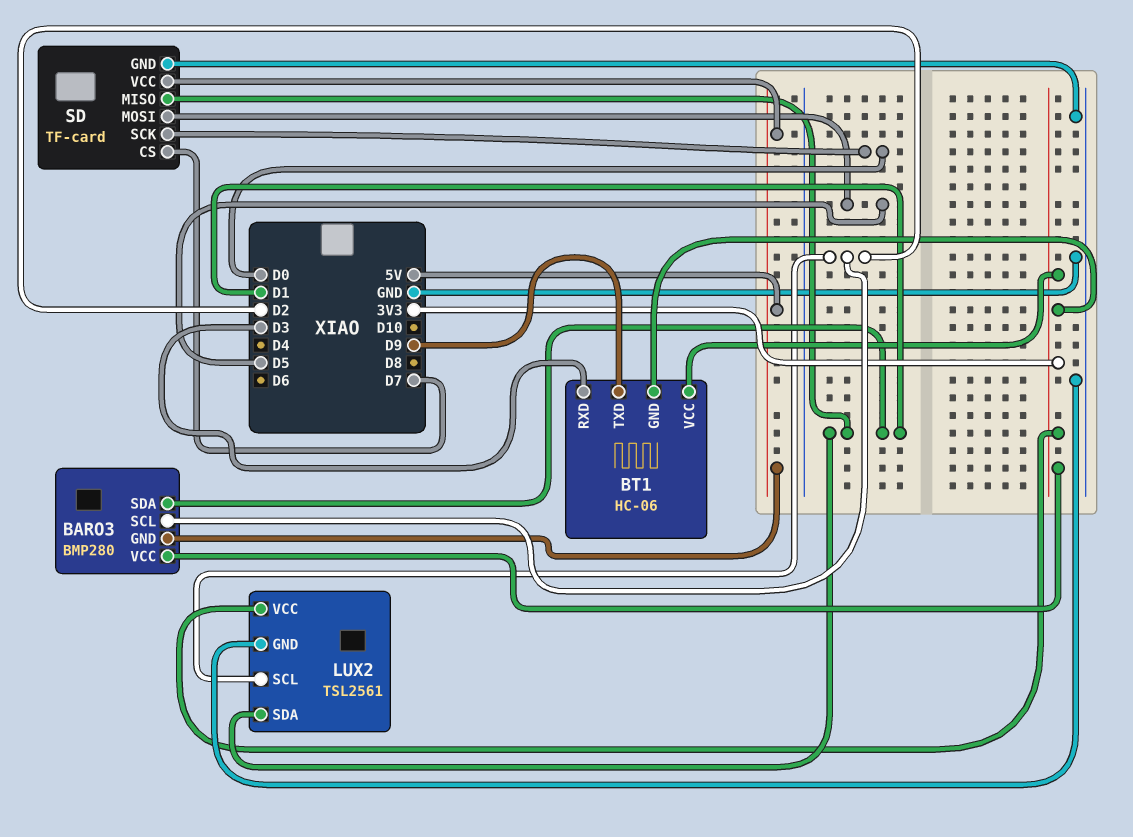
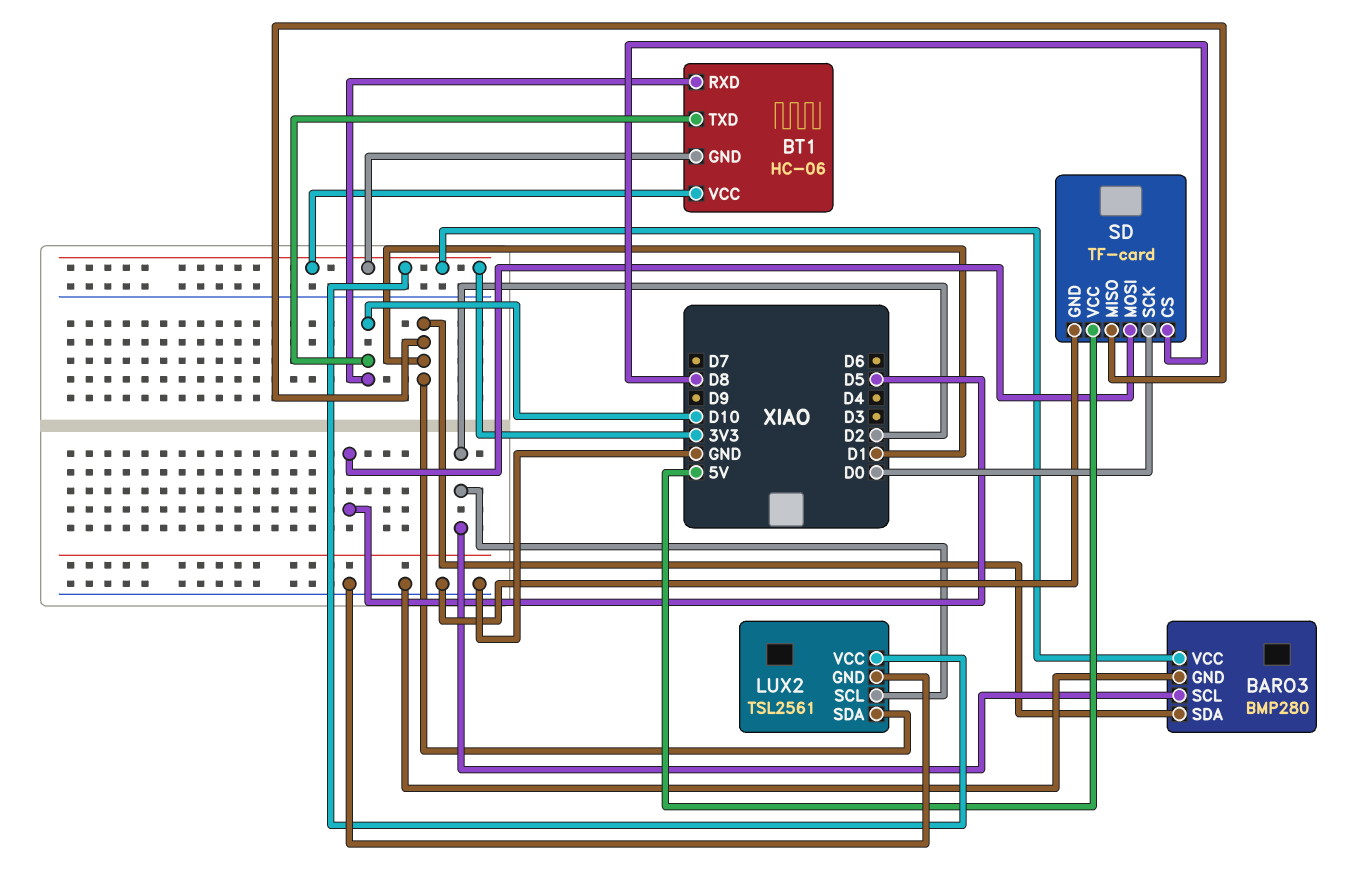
BARO3 pin GND: 5V -> GND
BT1 pin RXD: D3 -> D10
BT1 pin TXD: D9 -> D10
SD pin CS: D7 -> D8

